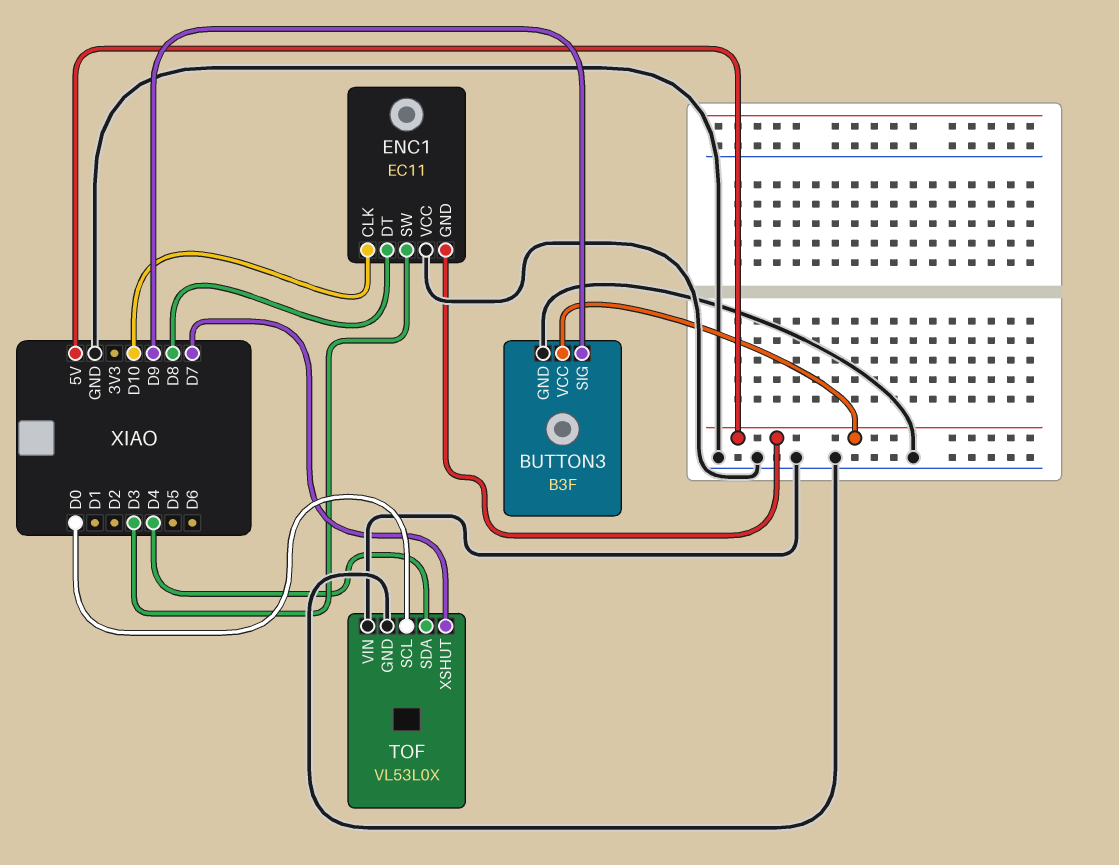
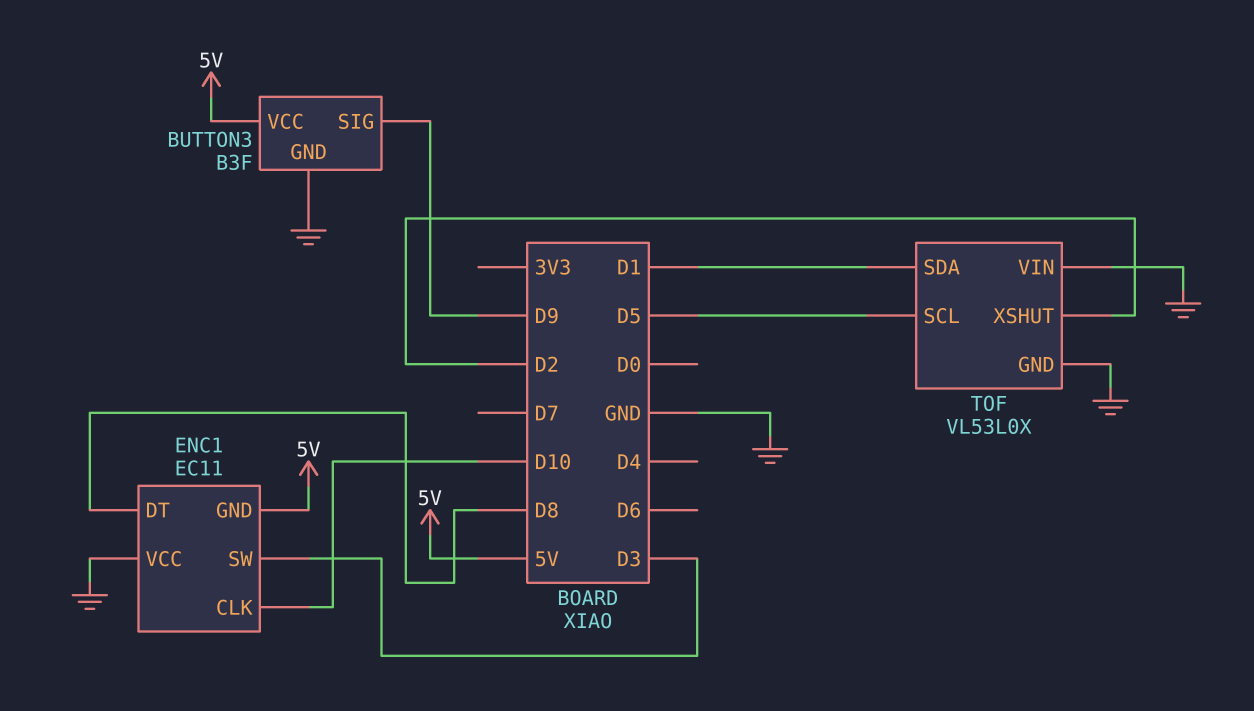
TOF pin SCL: D0 -> D5
TOF pin SDA: D4 -> D1
TOF pin XSHUT: D7 -> D2

